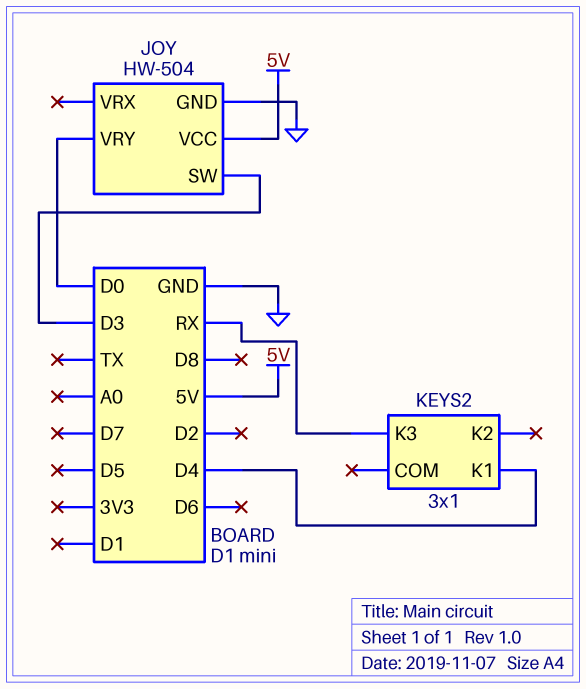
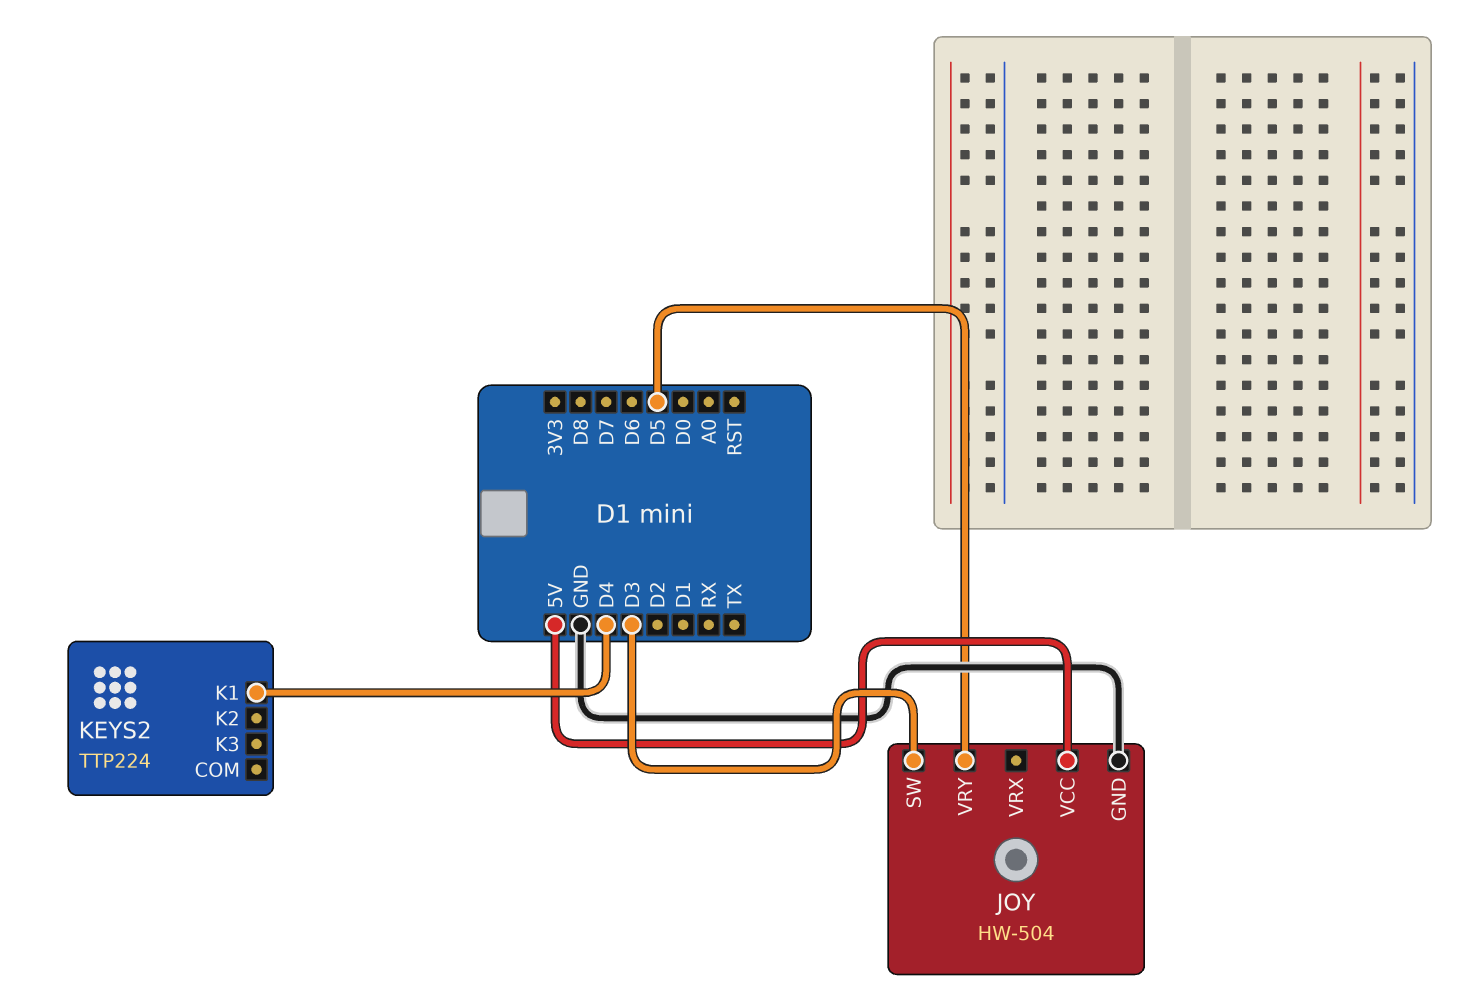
JOY pin VRY: D0 -> D5
KEYS2: 3x1 -> TTP224
KEYS2 pin K3: RX -> none

